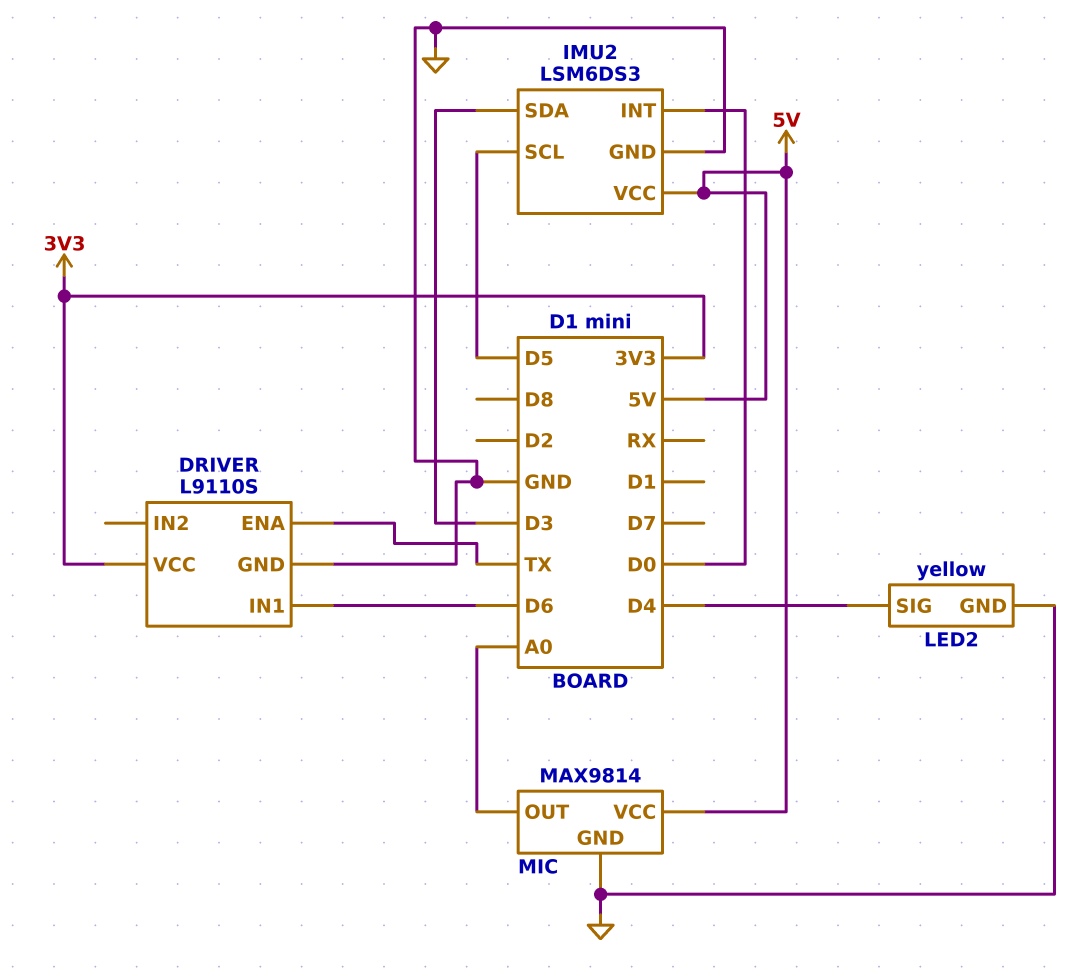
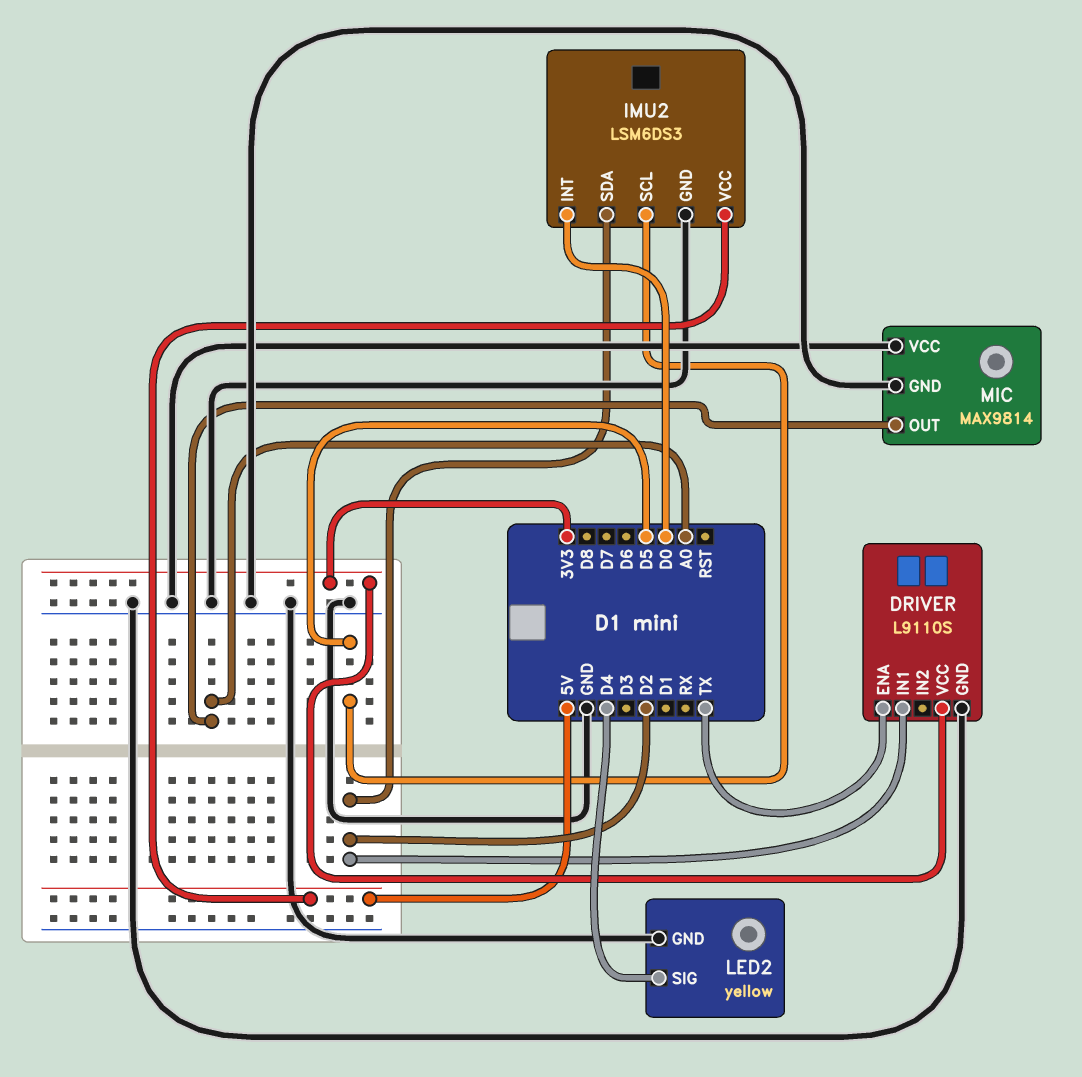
DRIVER pin IN1: D6 -> D2
IMU2 pin SDA: D3 -> D2
MIC pin VCC: 5V -> GND

